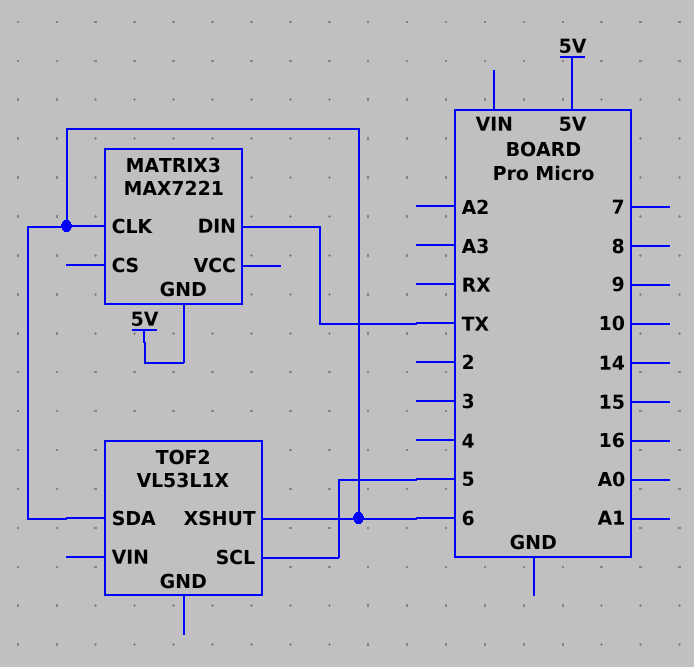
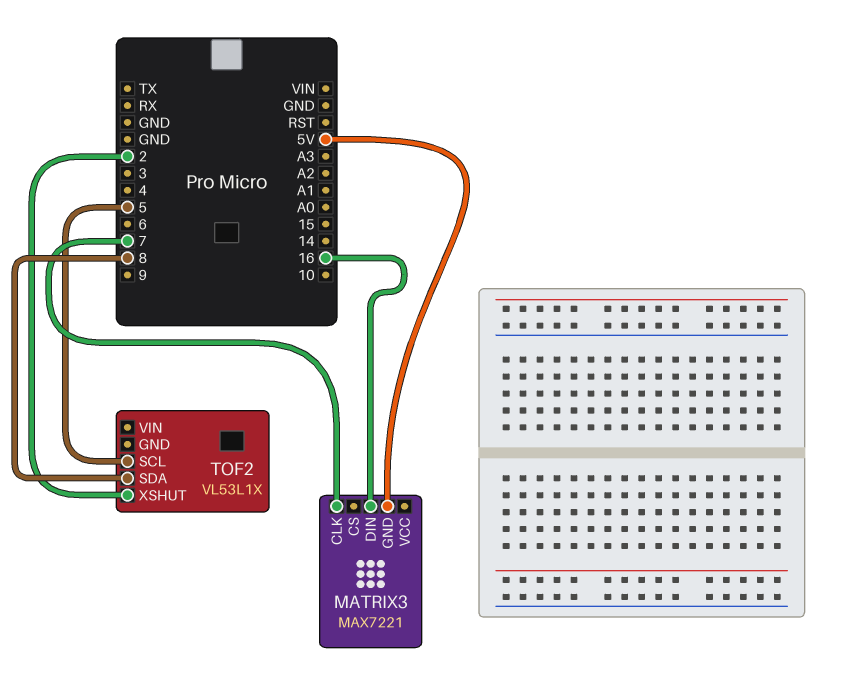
MATRIX3 pin CLK: 6 -> 7
MATRIX3 pin DIN: TX -> 16
TOF2 pin SDA: 6 -> 8
TOF2 pin XSHUT: 6 -> 2

